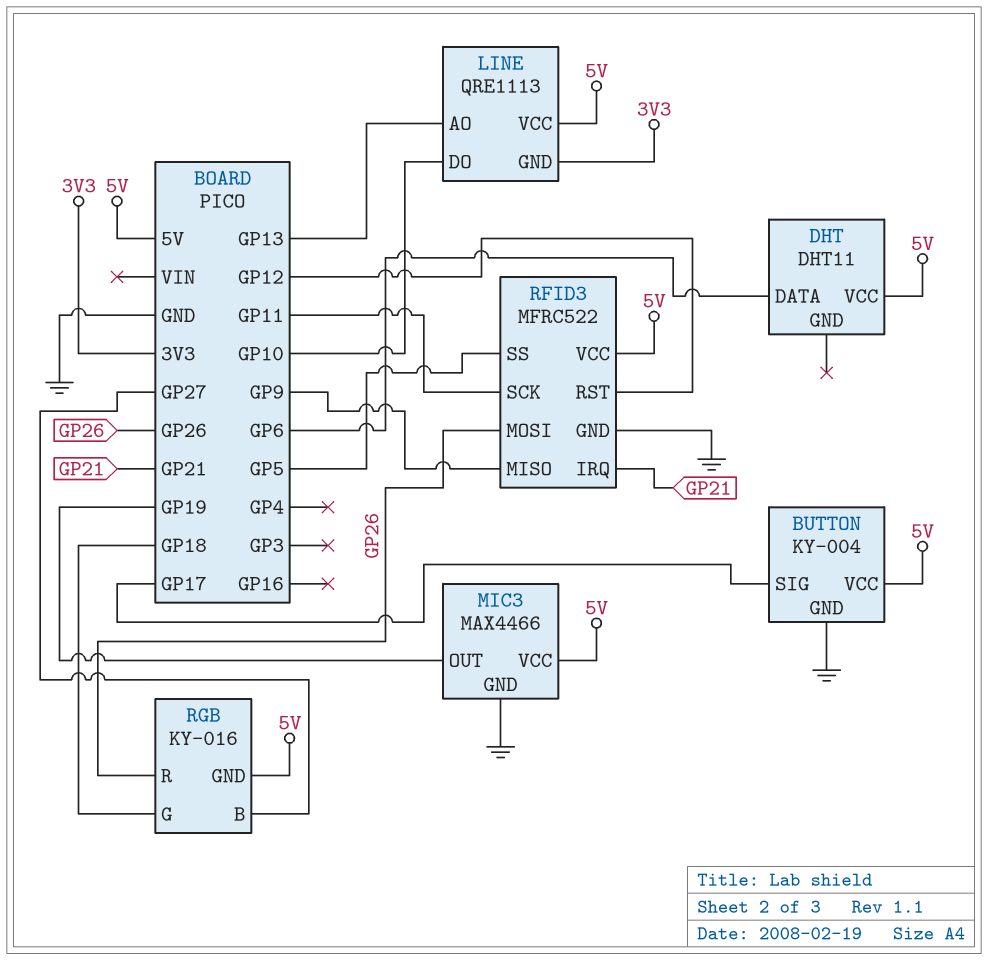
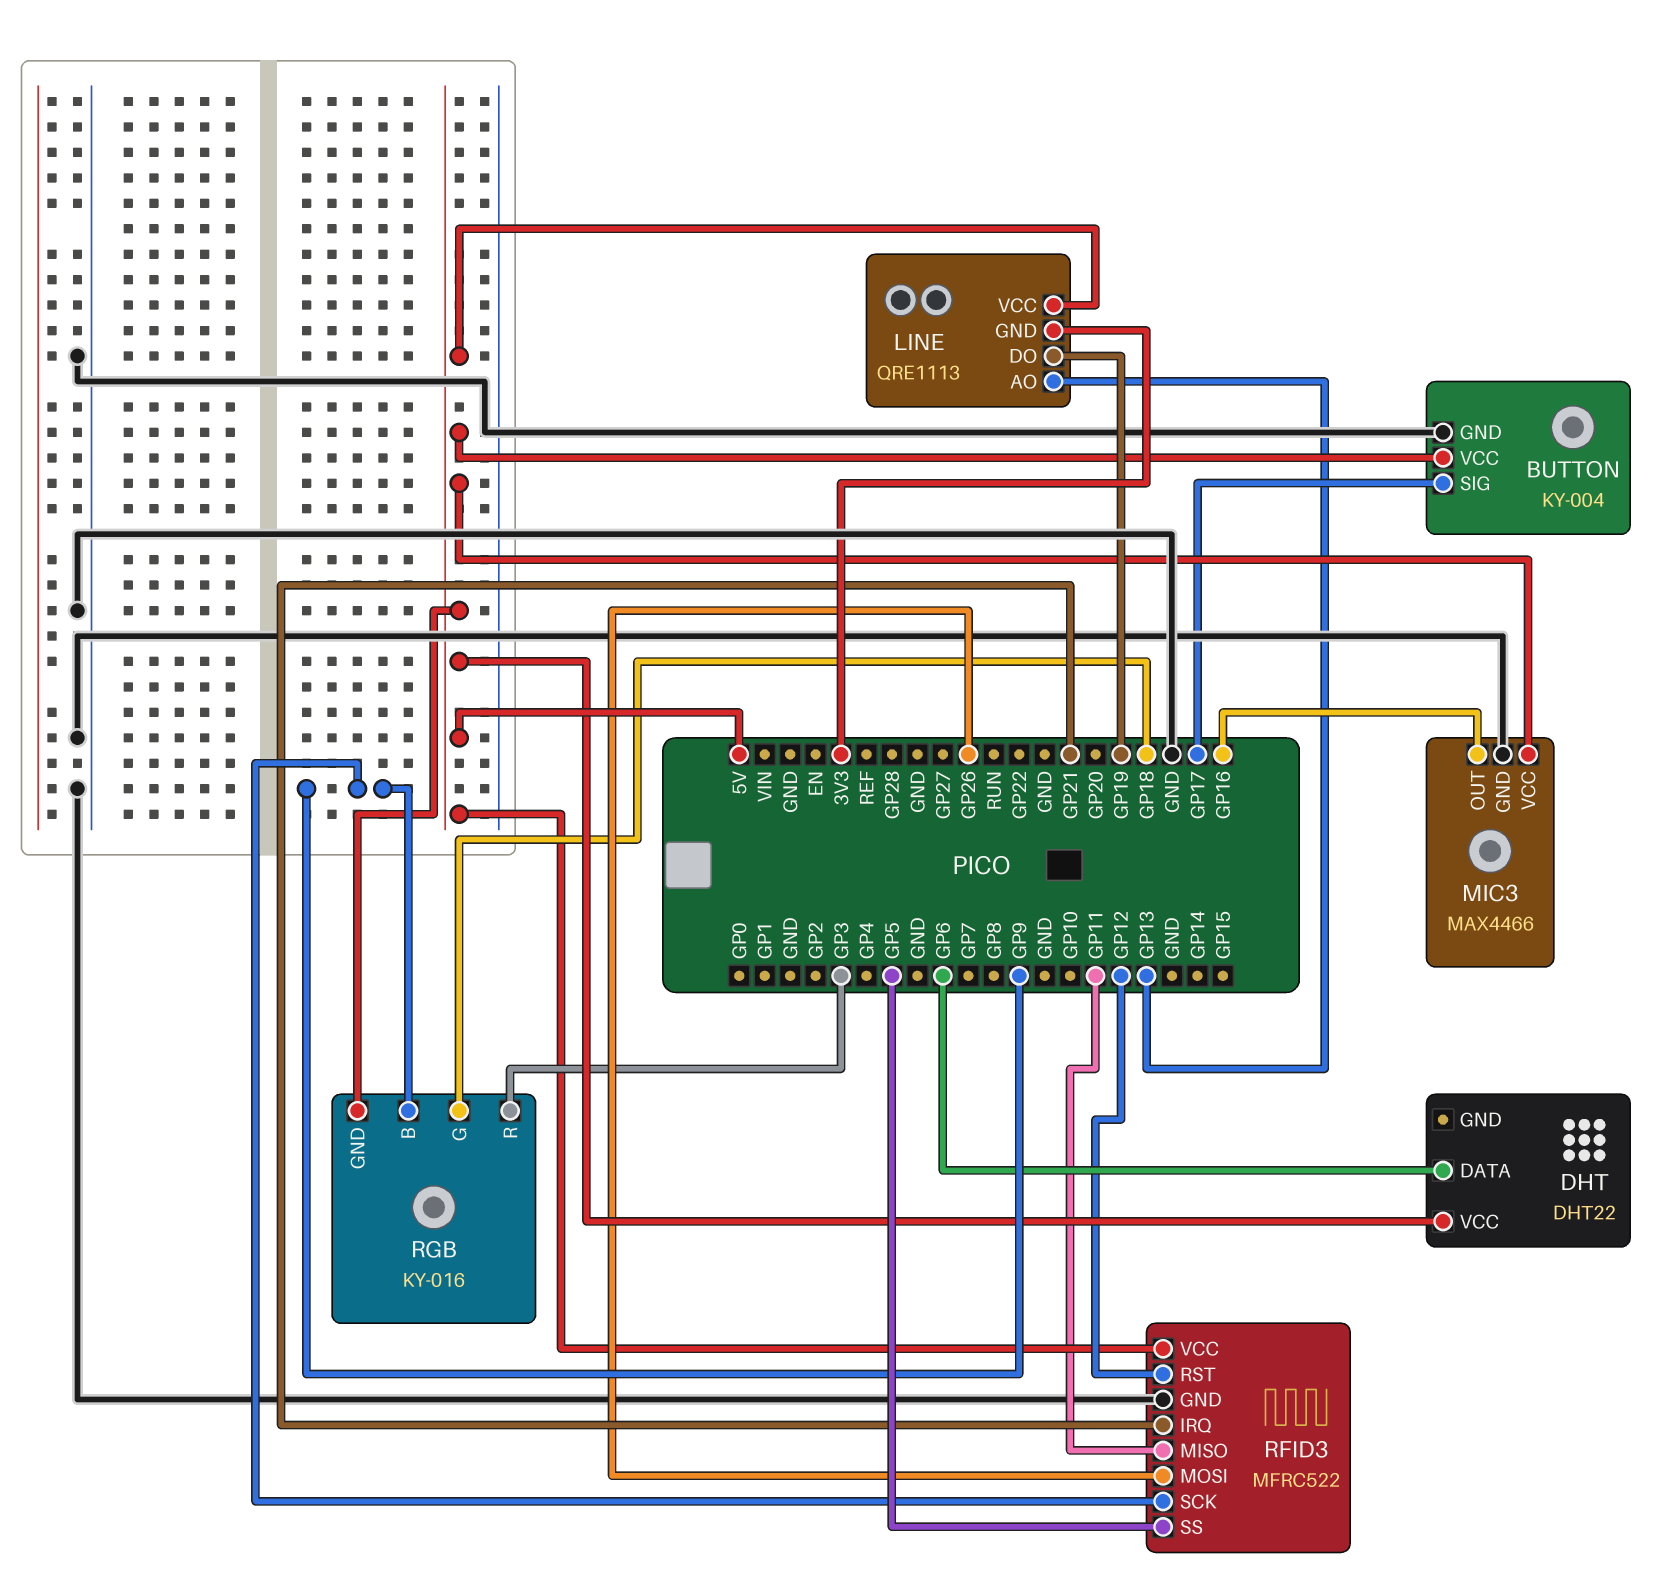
DHT: DHT11 -> DHT22
LINE pin DO: GP10 -> GP19
MIC3 pin OUT: GP19 -> GP16
RFID3 pin MISO: GP9 -> GP11
RFID3 pin SCK: GP11 -> GP9
RGB pin B: GP27 -> GP9
RGB pin R: GP26 -> GP3

